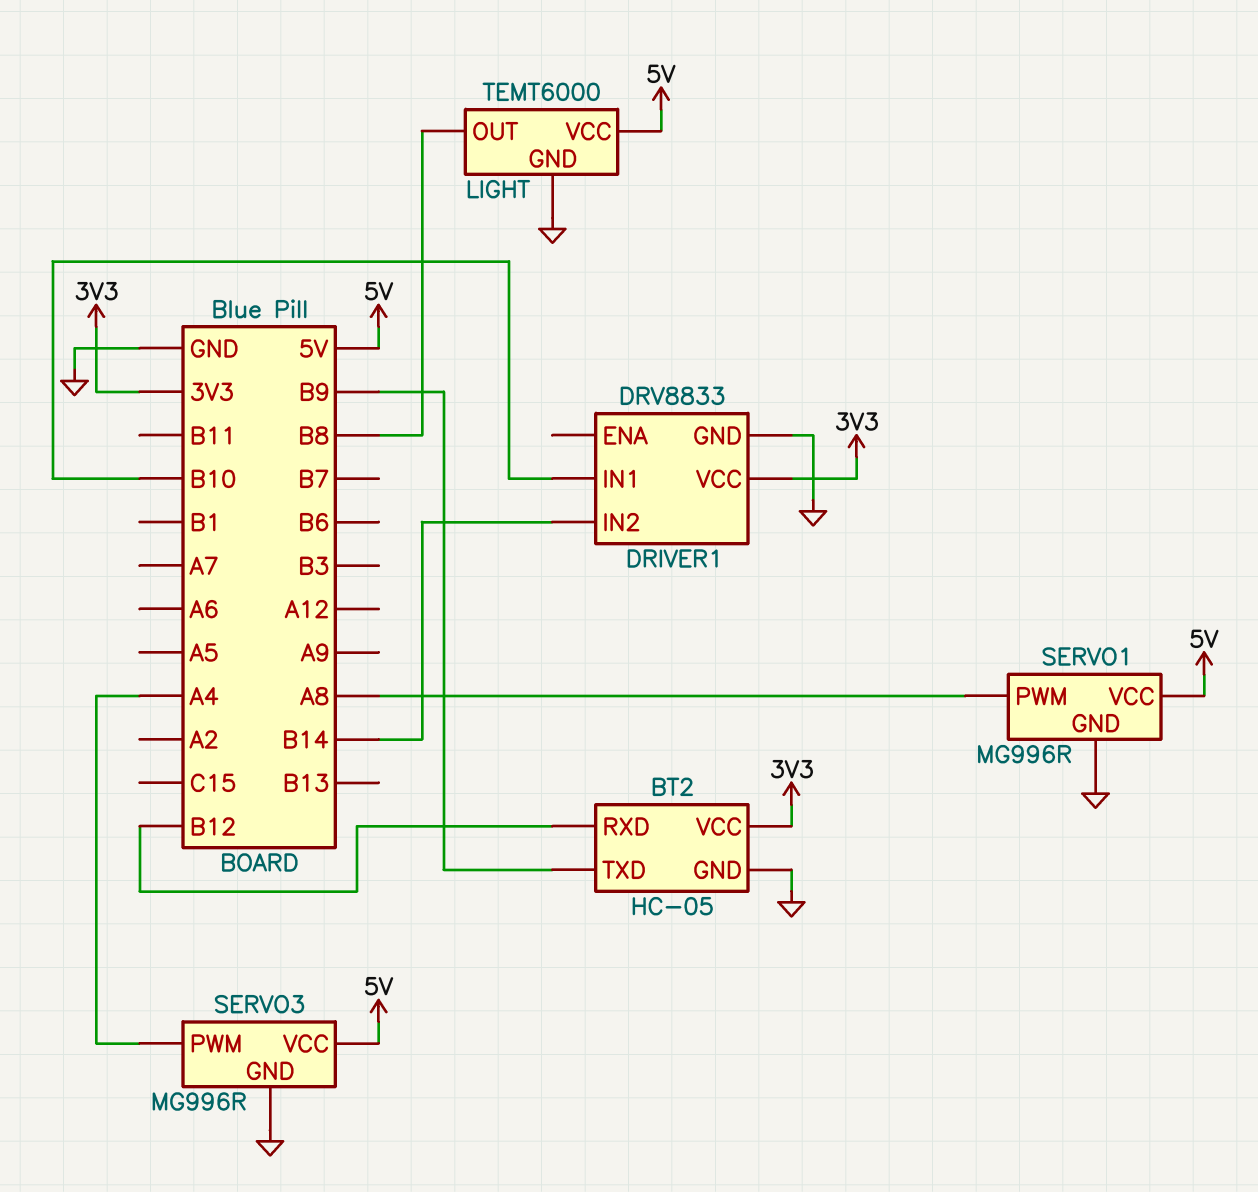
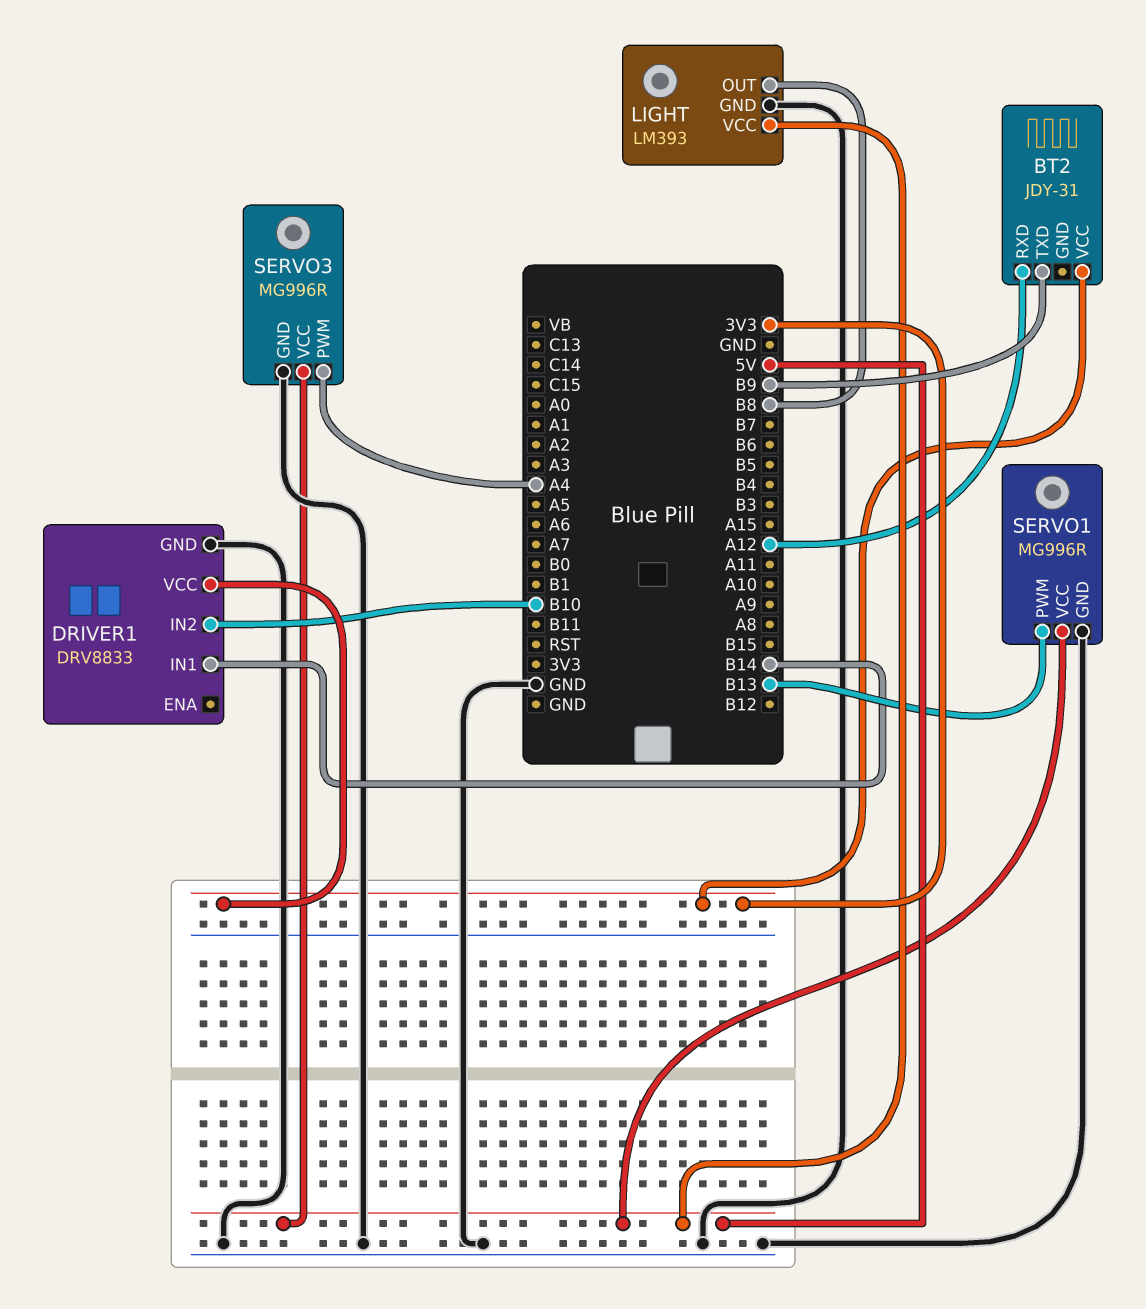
BT2: HC-05 -> JDY-31
BT2 pin GND: GND -> none
BT2 pin RXD: B12 -> A12
DRIVER1 pin IN1: B10 -> B14
DRIVER1 pin IN2: B14 -> B10
LIGHT: TEMT6000 -> LM393
SERVO1 pin PWM: A8 -> B13

